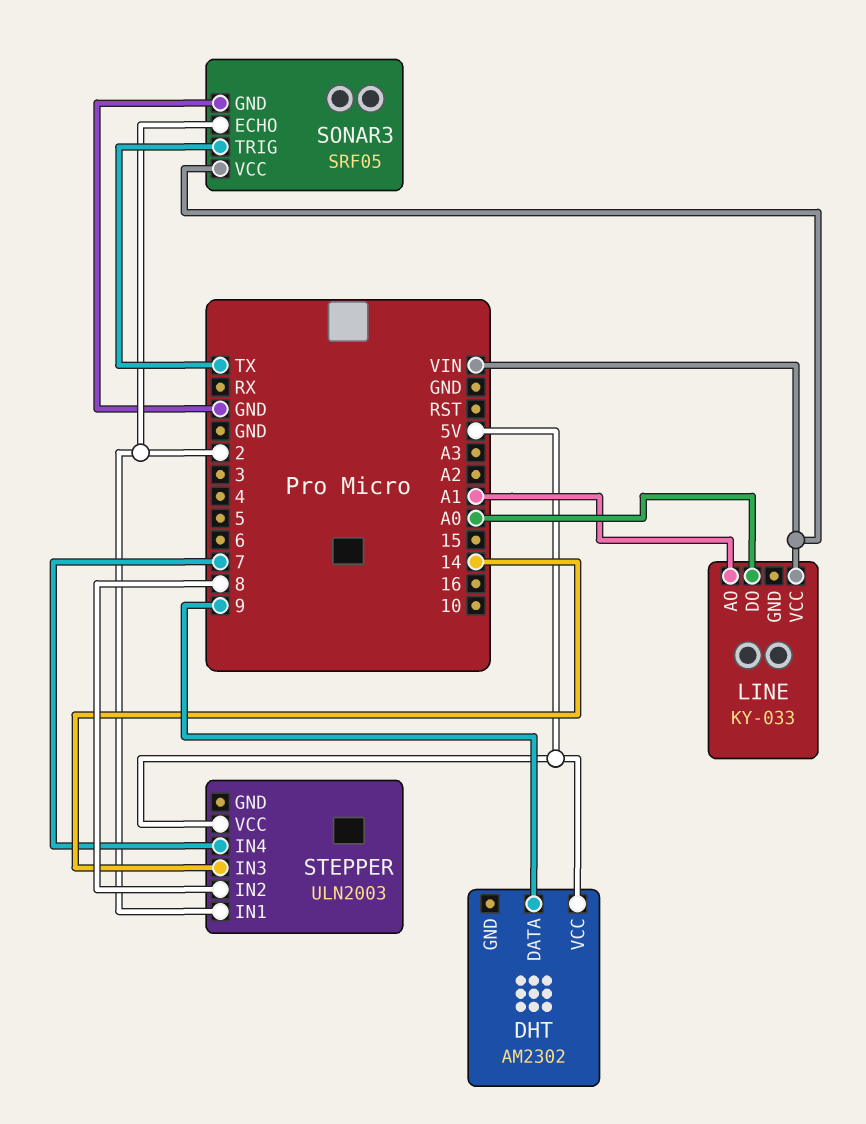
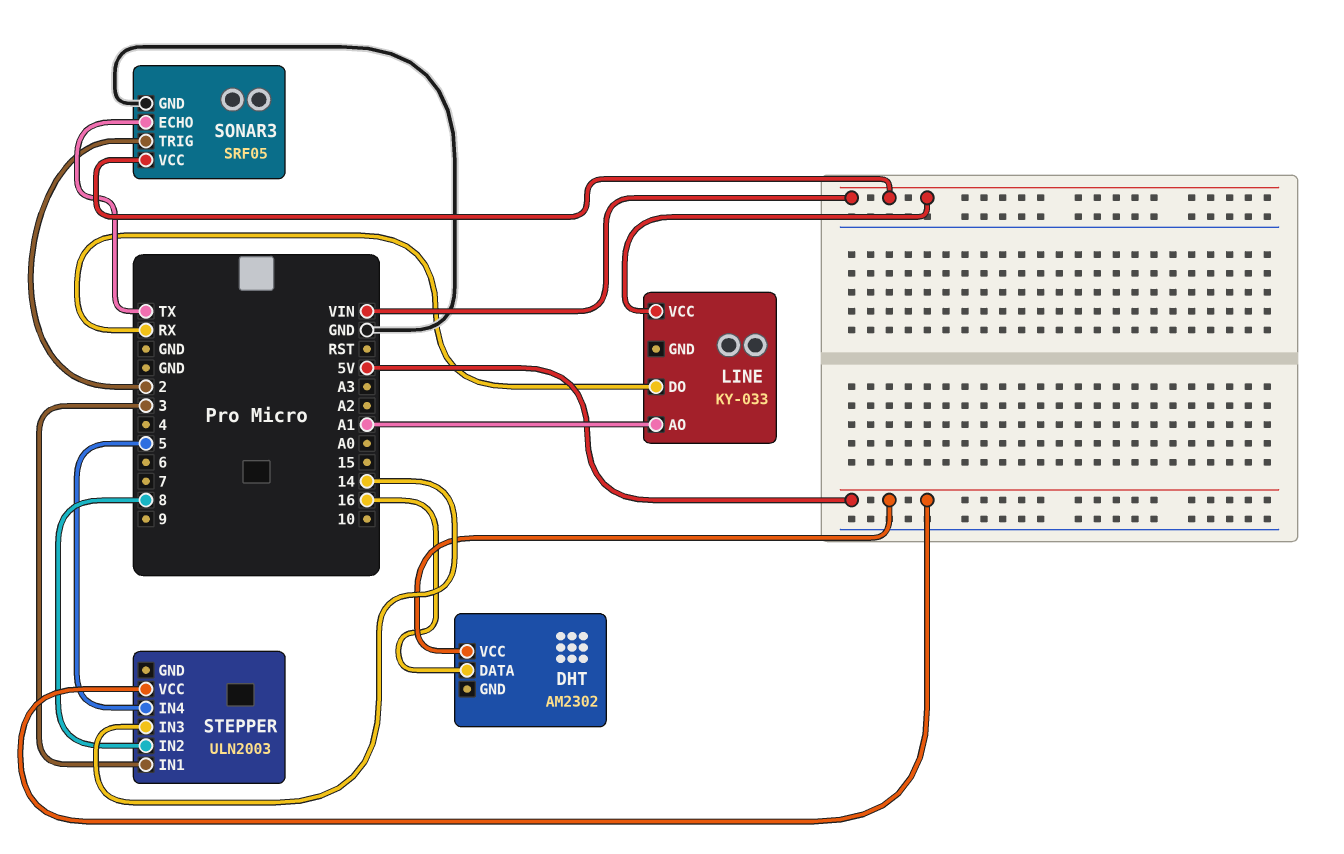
DHT pin DATA: 9 -> 16
LINE pin DO: A0 -> RX
SONAR3 pin ECHO: 2 -> TX
SONAR3 pin TRIG: TX -> 2
STEPPER pin IN1: 2 -> 3
STEPPER pin IN4: 7 -> 5

